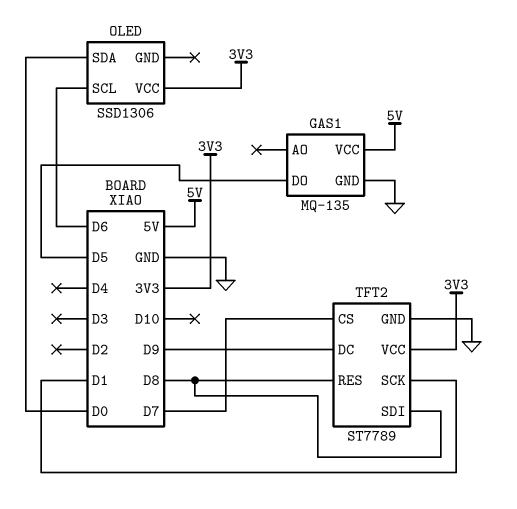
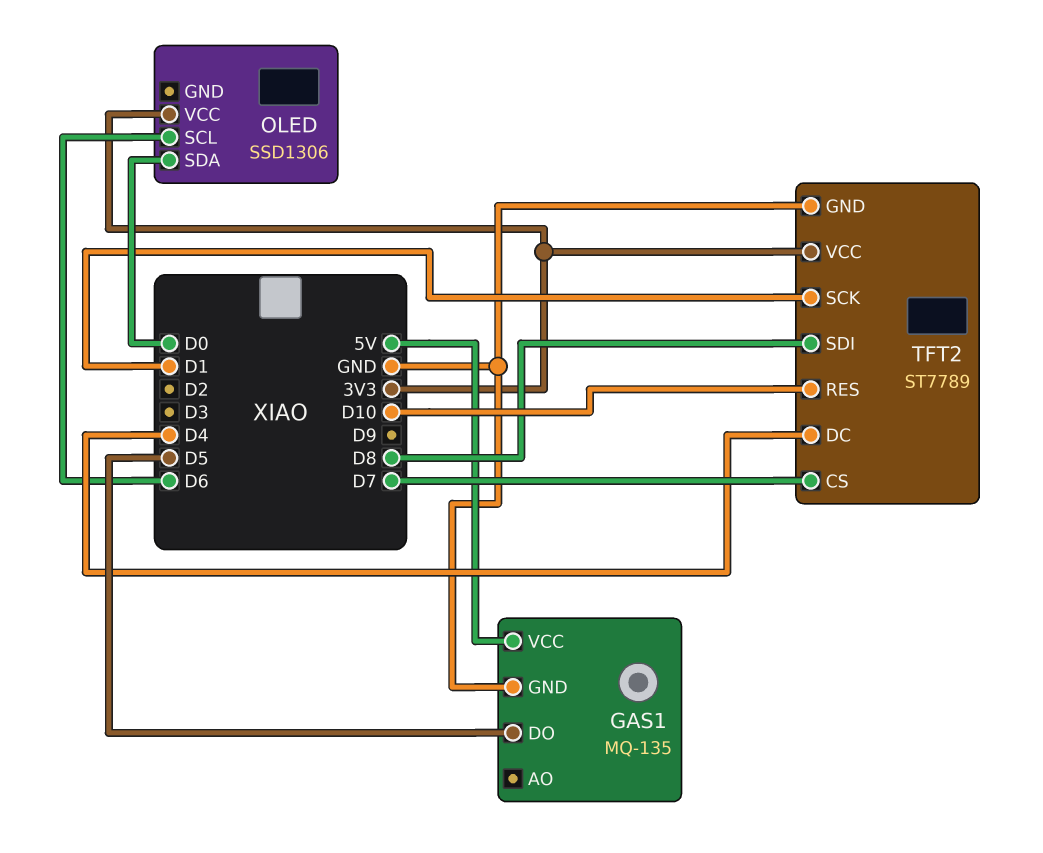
TFT2 pin DC: D9 -> D4
TFT2 pin RES: D8 -> D10

